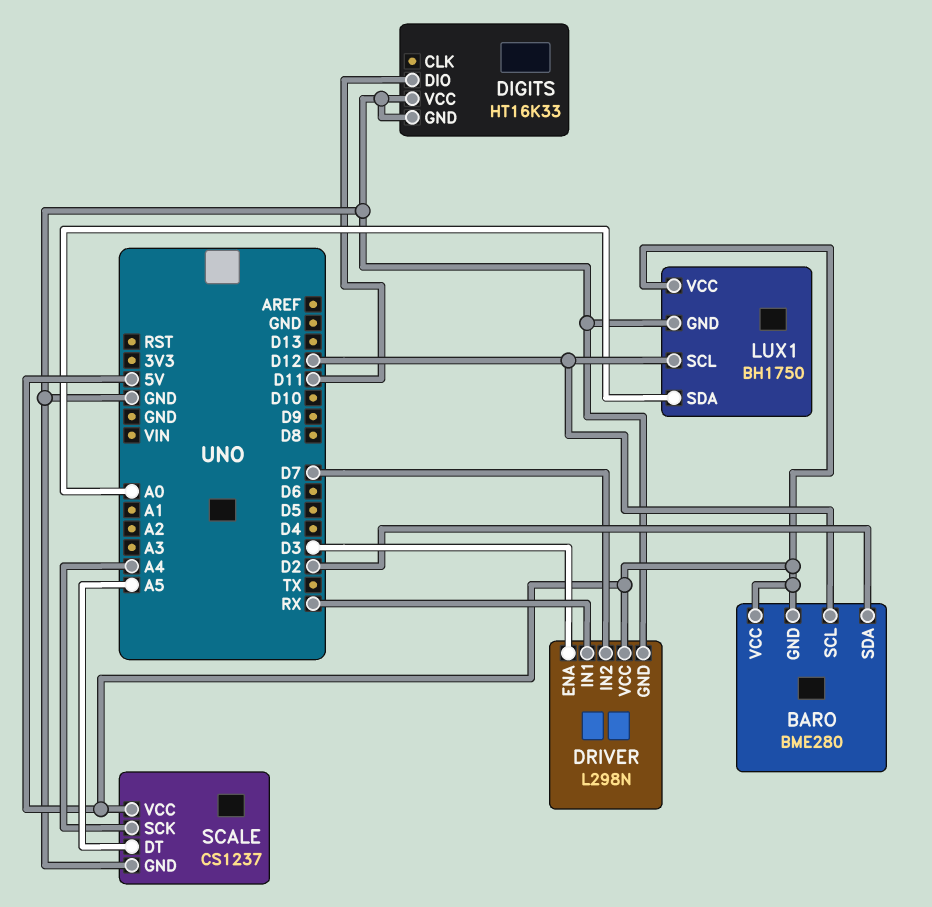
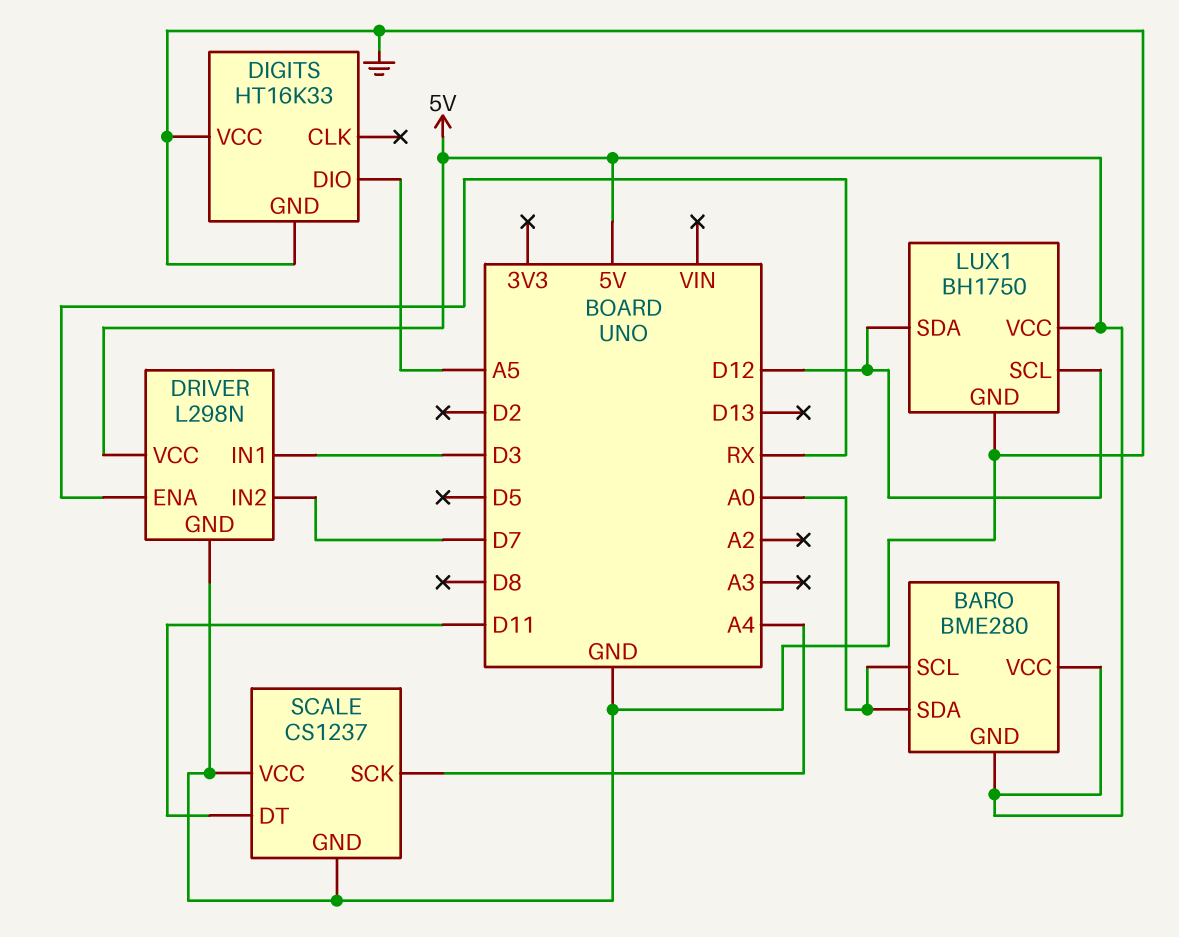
BARO pin SCL: D12 -> A0
BARO pin SDA: D2 -> A0
DIGITS pin DIO: D11 -> A5
DRIVER pin ENA: D3 -> RX
DRIVER pin IN1: RX -> D3
LUX1 pin SDA: A0 -> D12
SCALE pin DT: A5 -> D11
SCALE pin VCC: 5V -> GND

